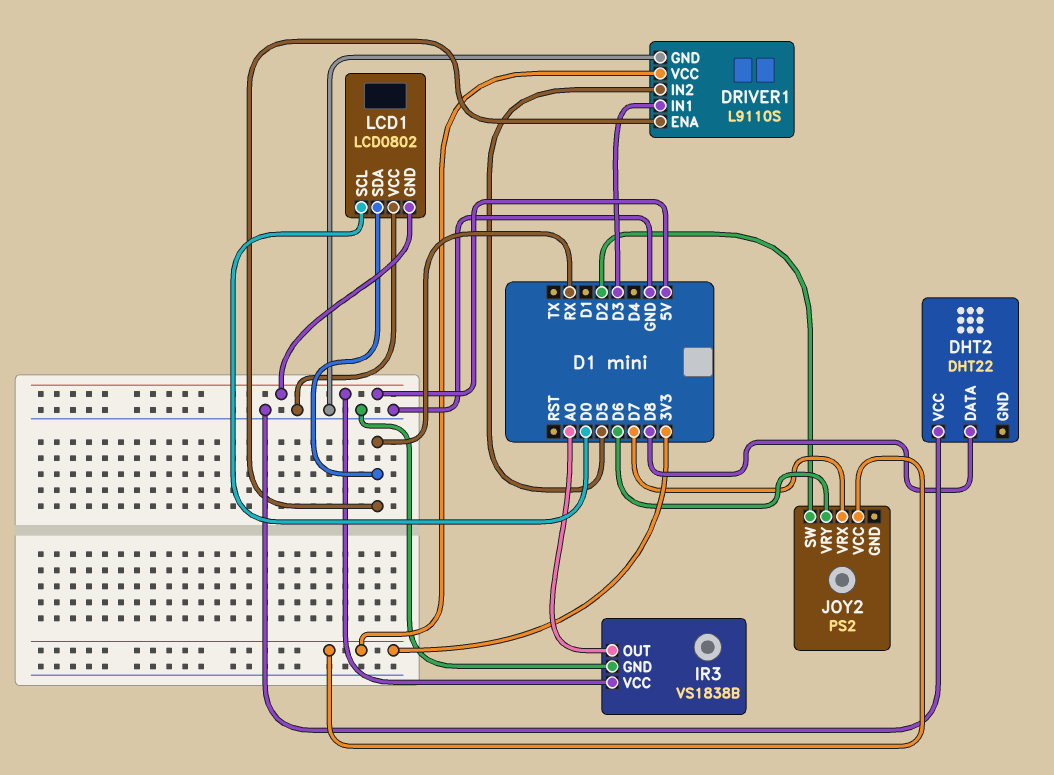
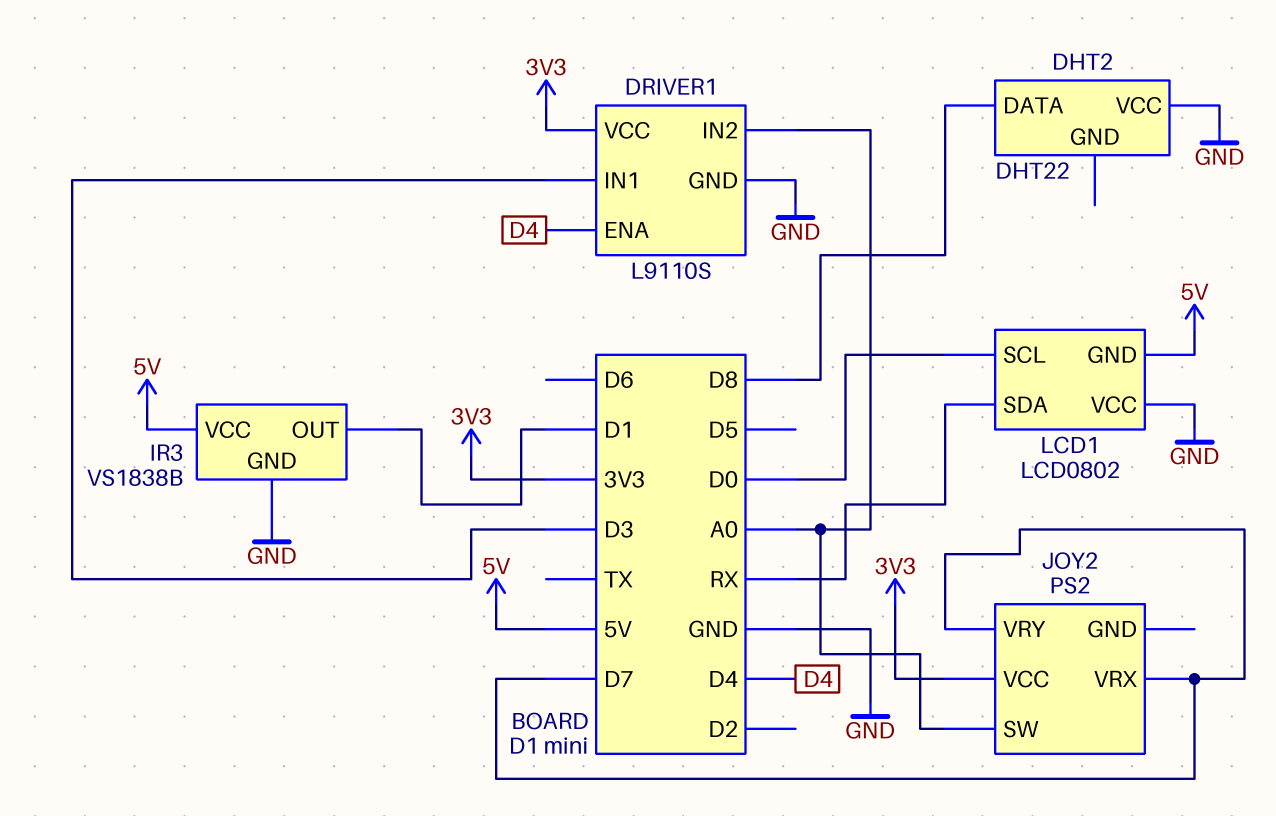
DRIVER1 pin ENA: RX -> D4
DRIVER1 pin IN2: D5 -> A0
IR3 pin OUT: A0 -> D1
JOY2 pin SW: D2 -> A0
JOY2 pin VRY: D6 -> D7

